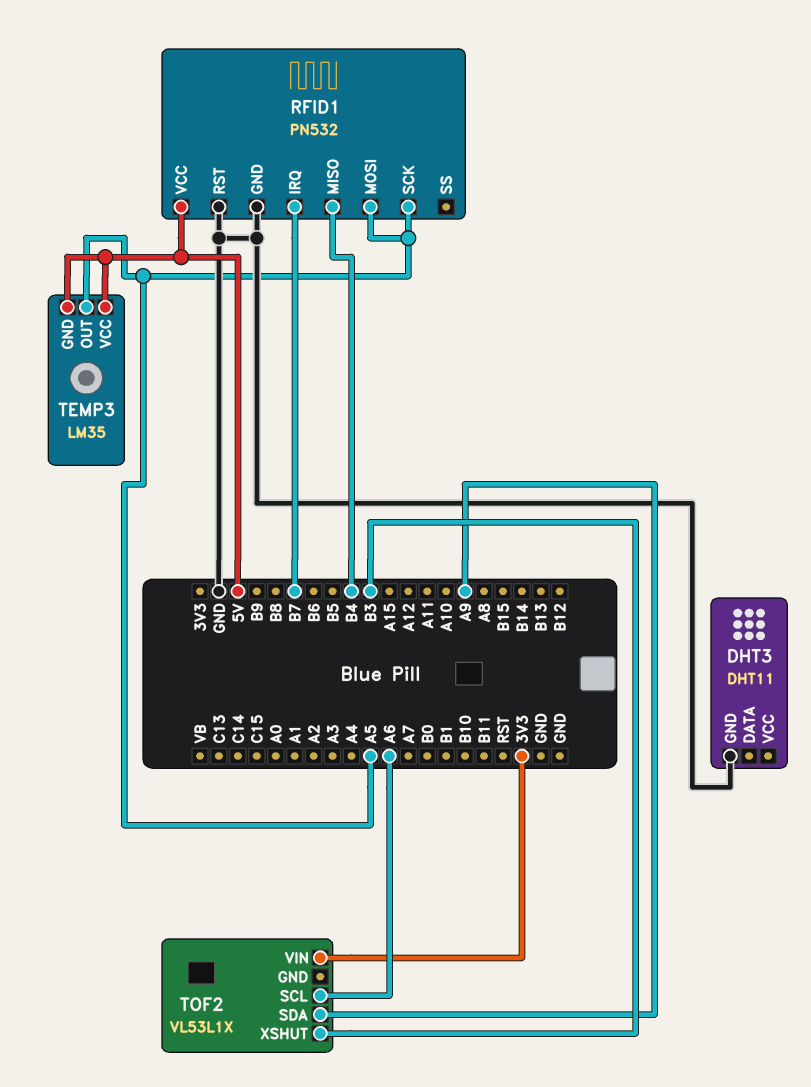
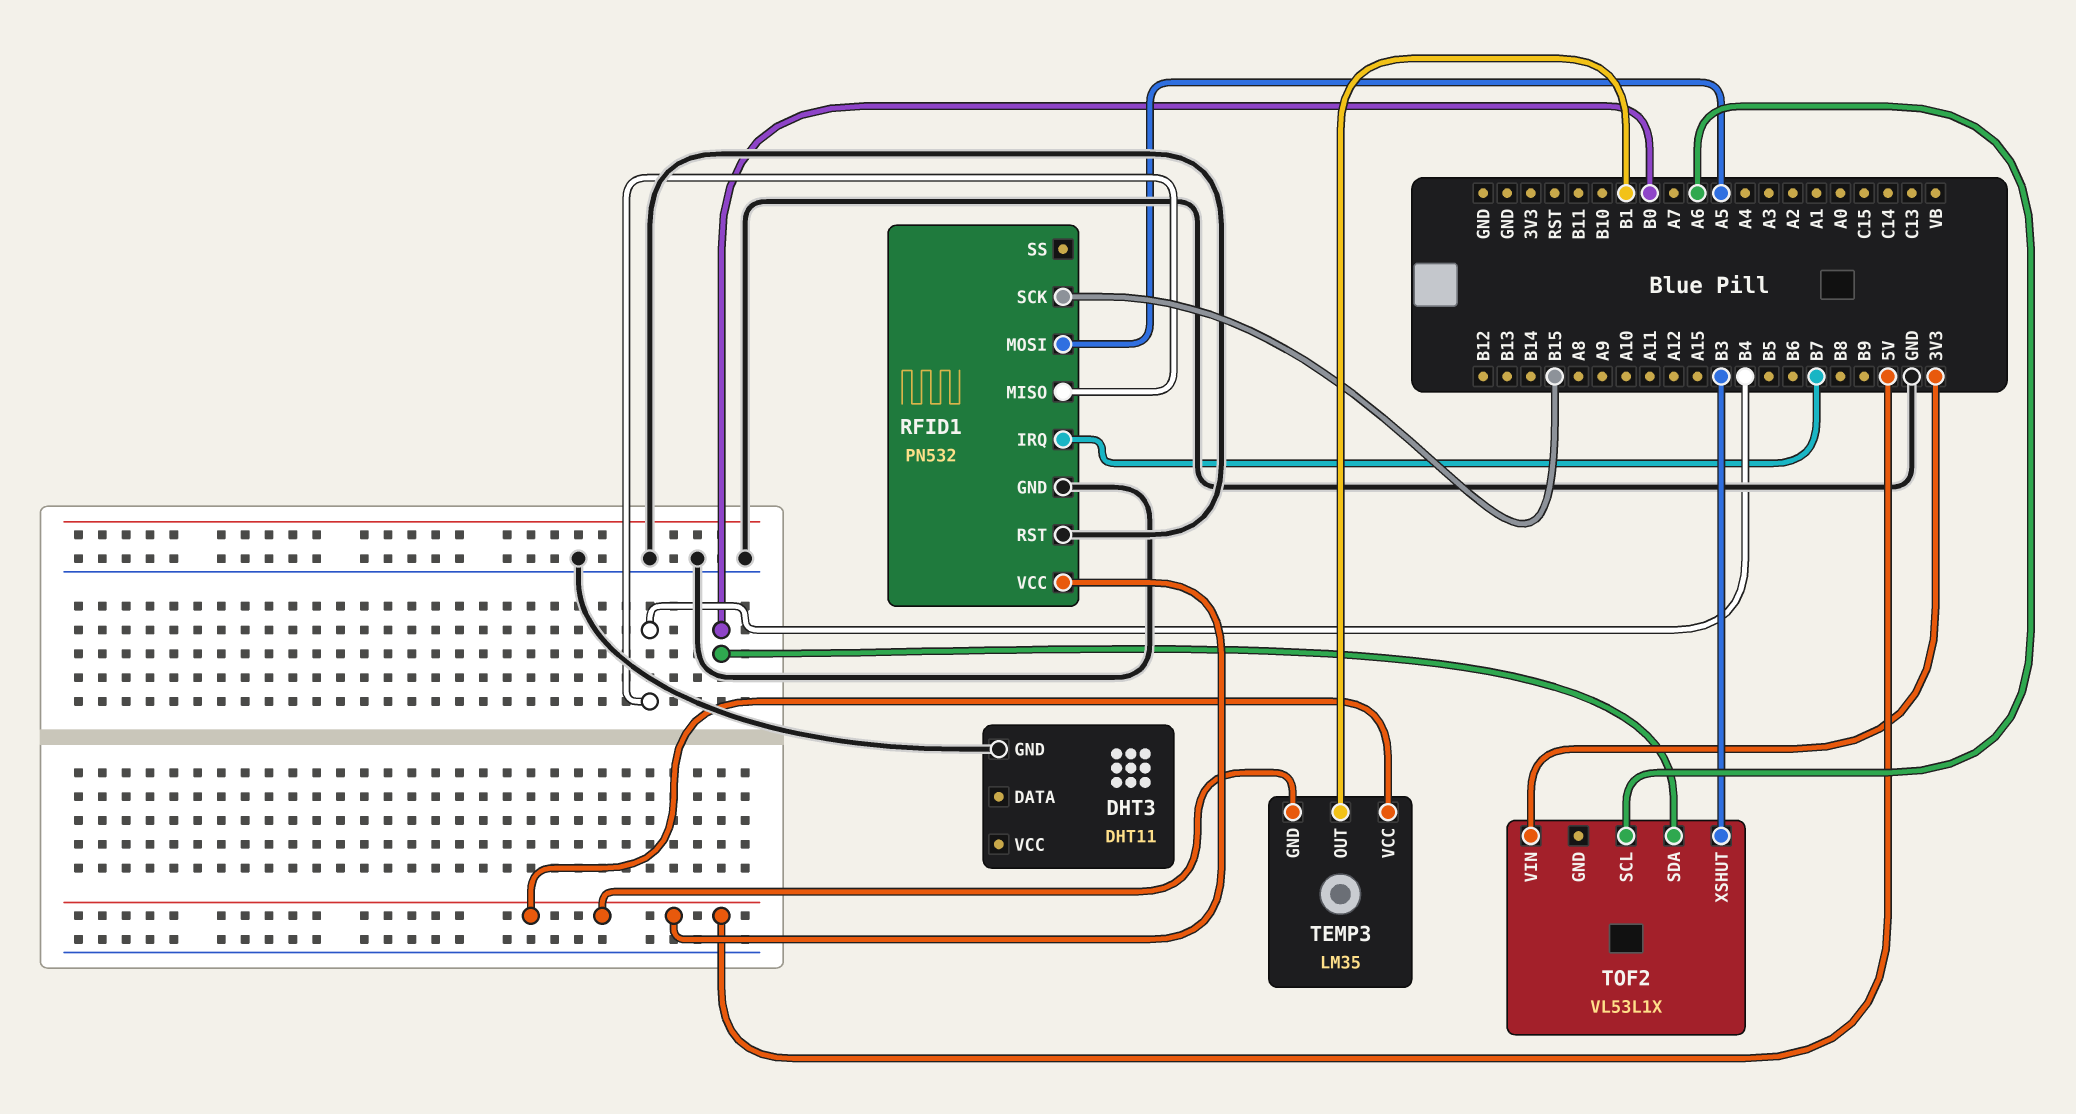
RFID1 pin SCK: A5 -> B15
TEMP3 pin OUT: A5 -> B1
TOF2 pin SDA: A9 -> B0

